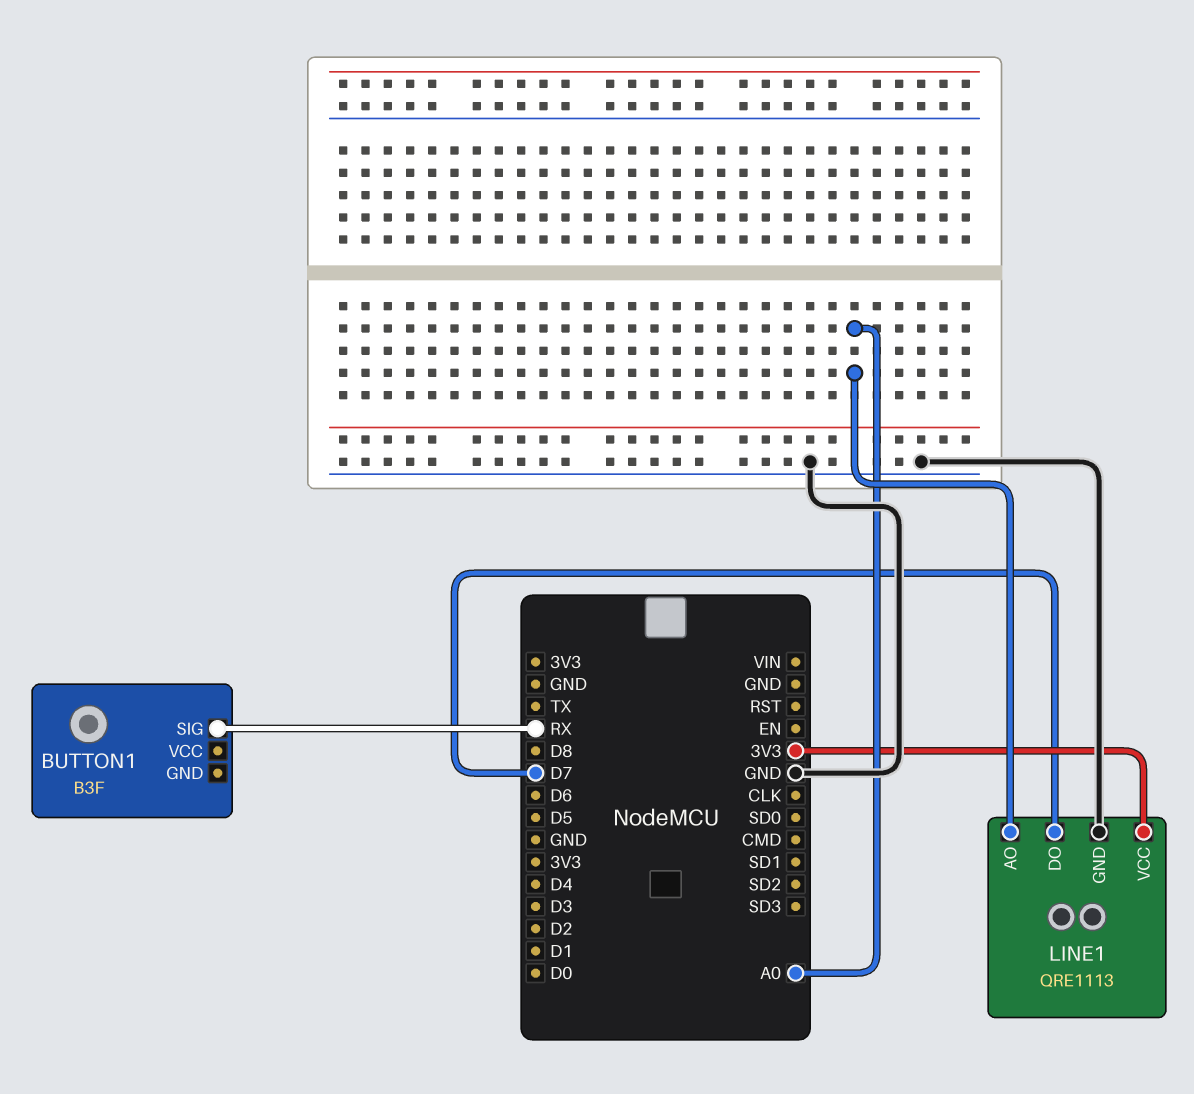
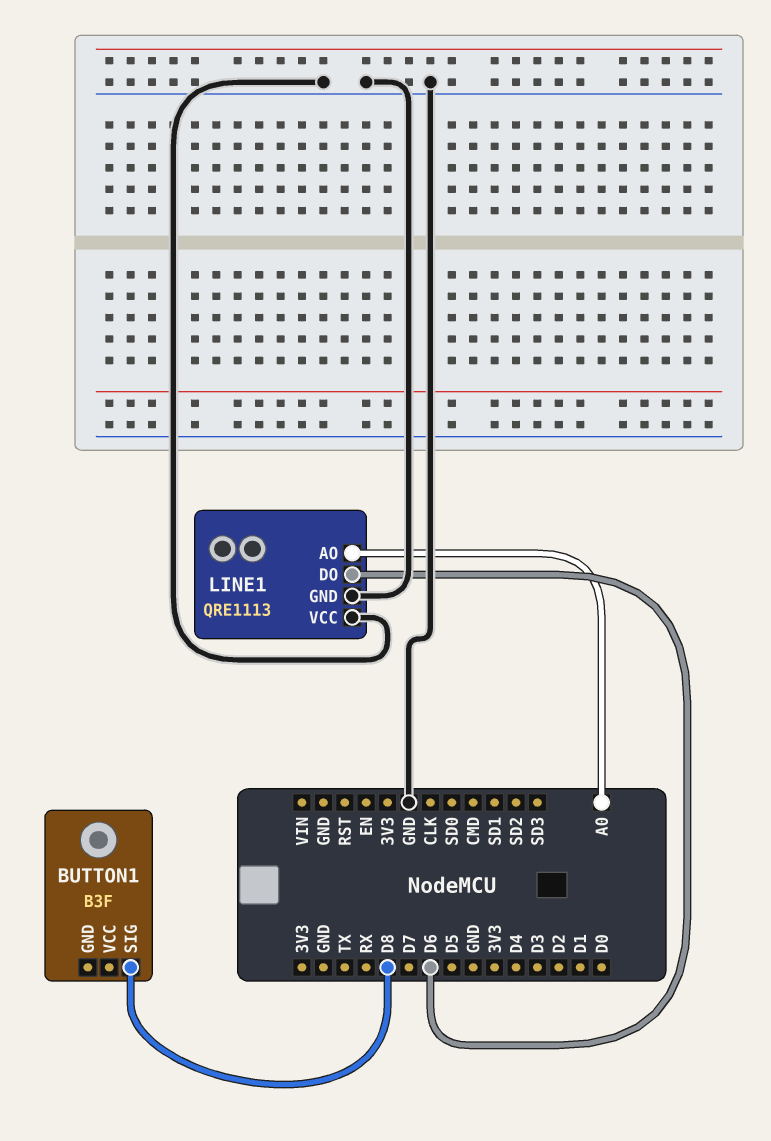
BUTTON1 pin SIG: RX -> D8
LINE1 pin DO: D7 -> D6
LINE1 pin VCC: 3V3 -> GND

